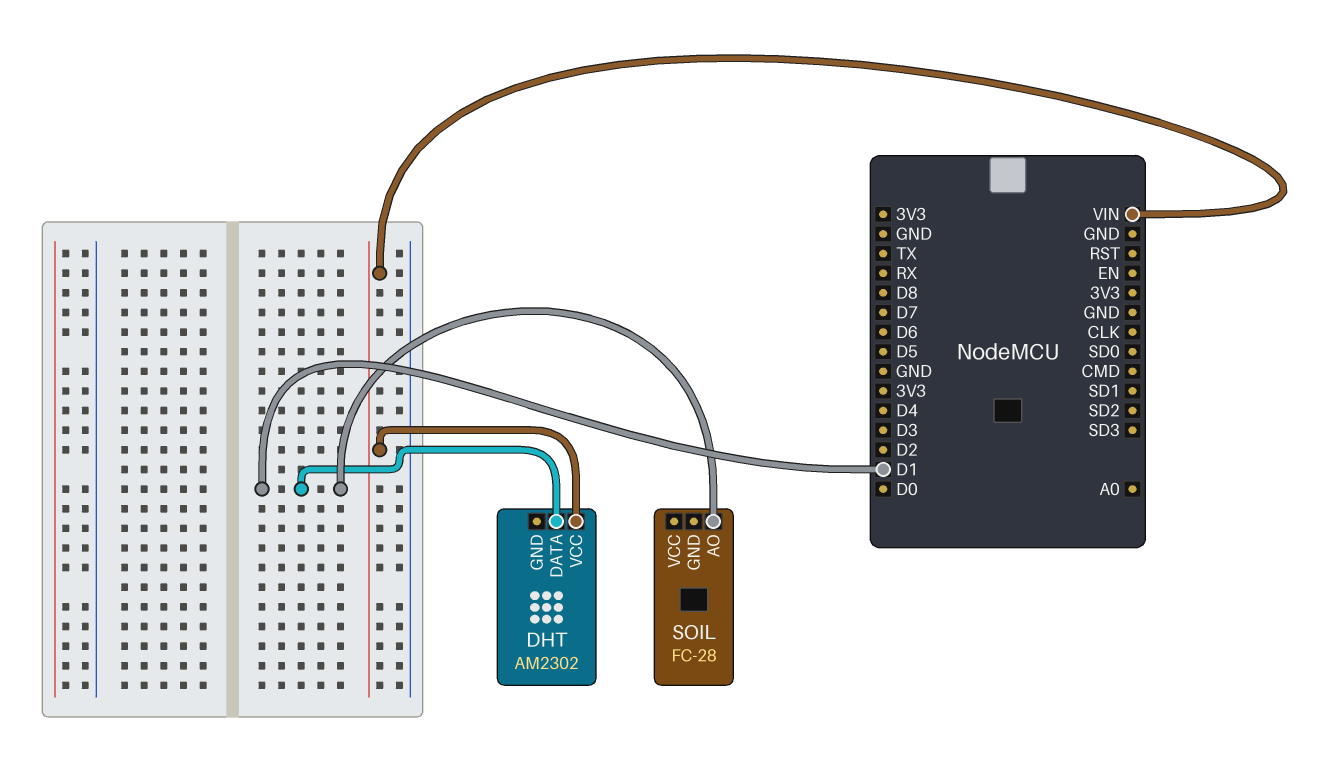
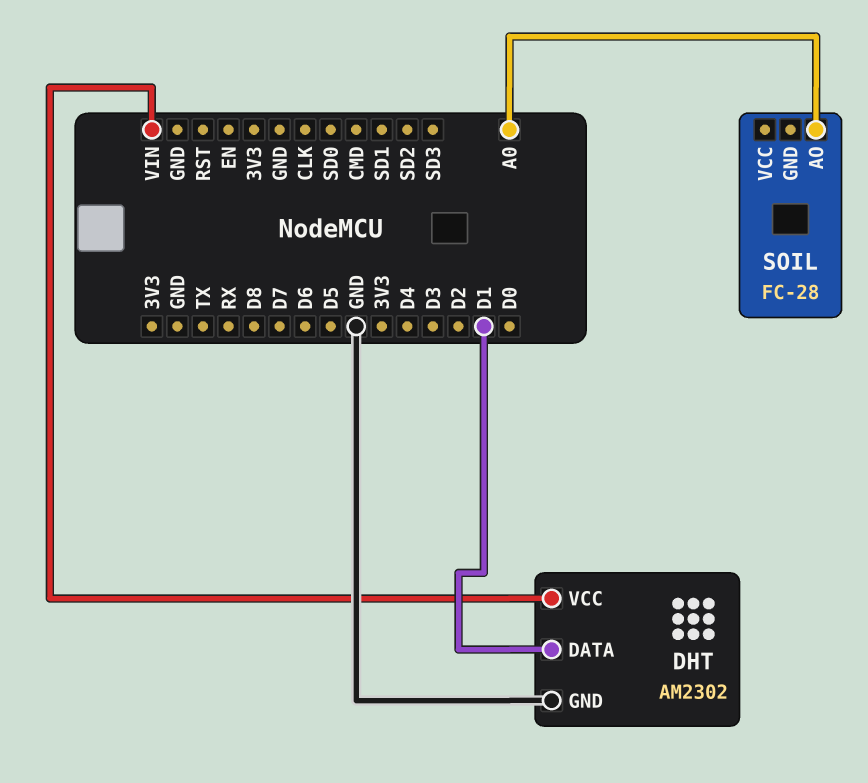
DHT pin GND: none -> GND
SOIL pin AO: D1 -> A0

